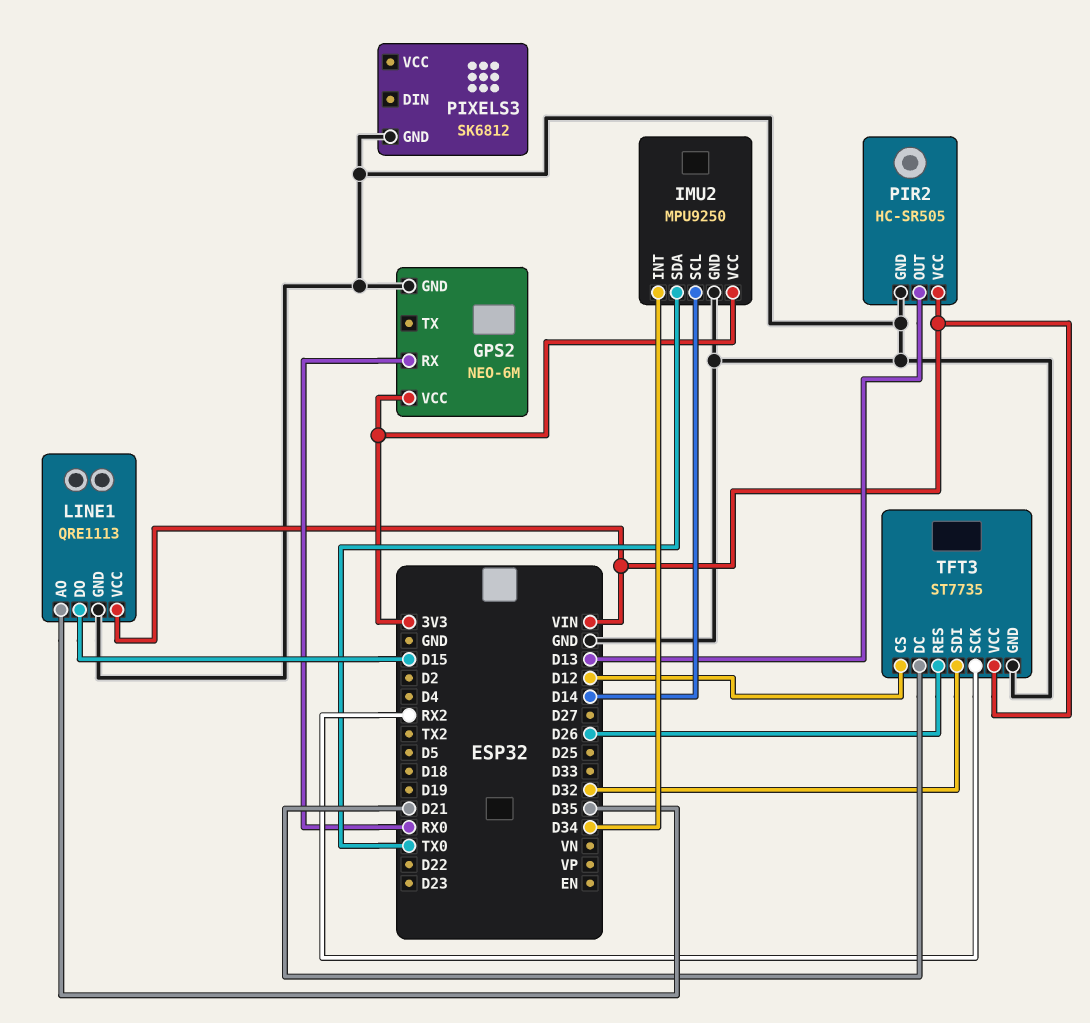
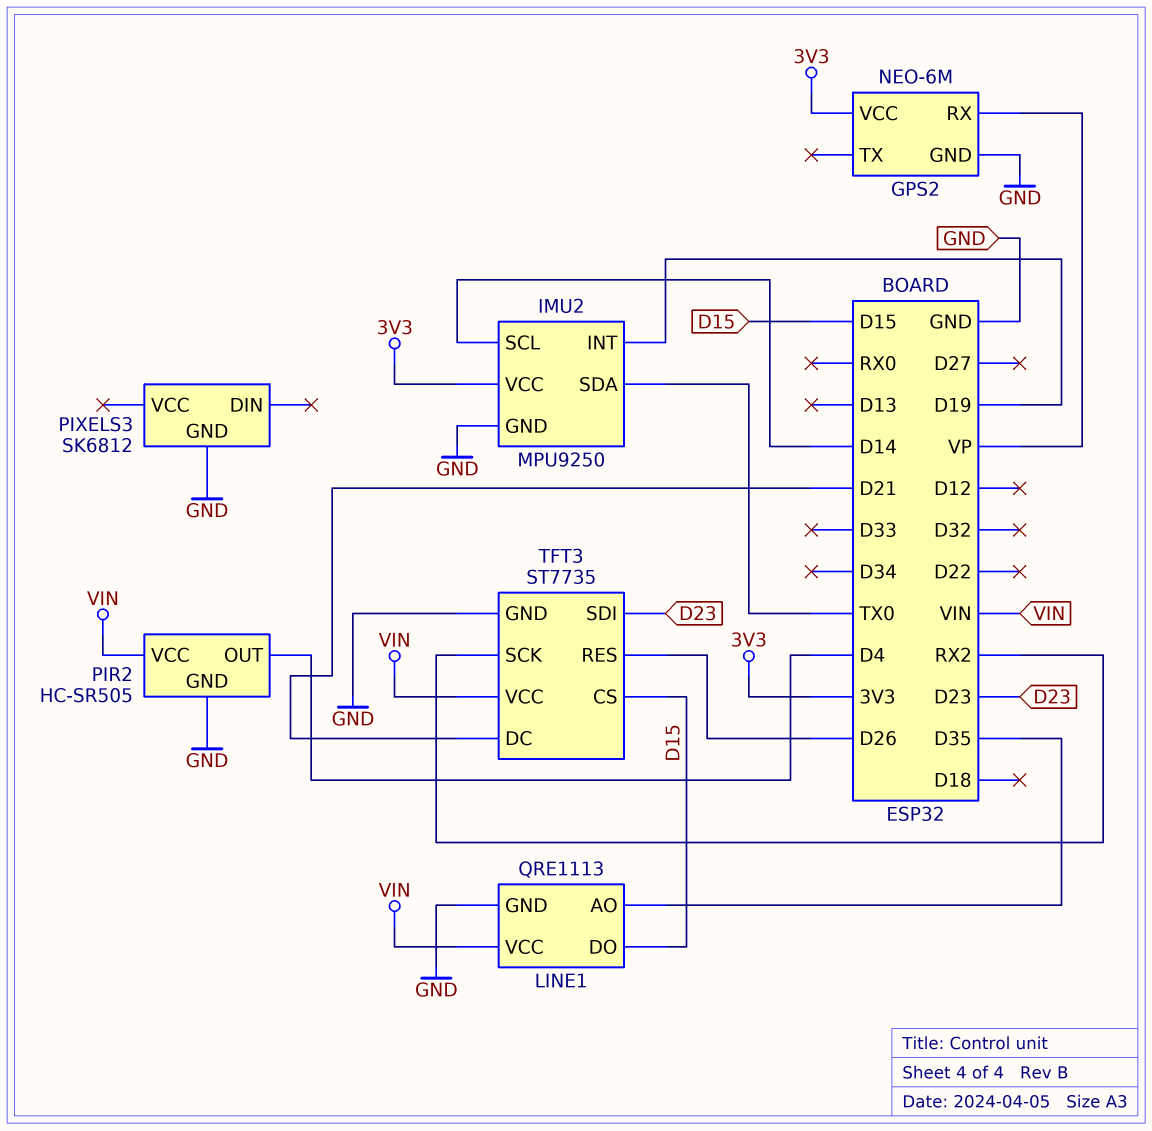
GPS2 pin RX: RX0 -> VP
IMU2 pin INT: D34 -> D19
PIR2 pin OUT: D13 -> D4
TFT3 pin CS: D12 -> D15
TFT3 pin SDI: D32 -> D23

